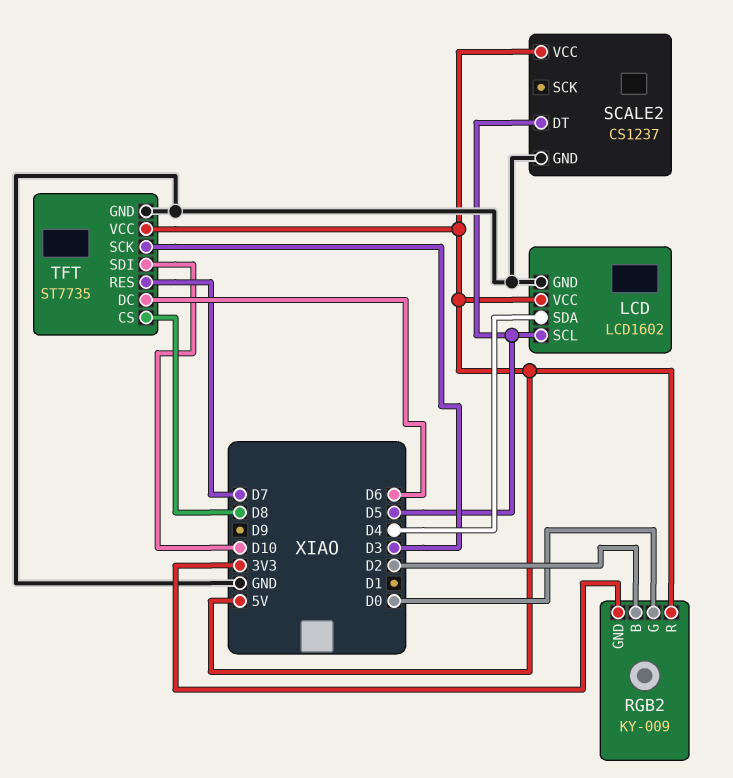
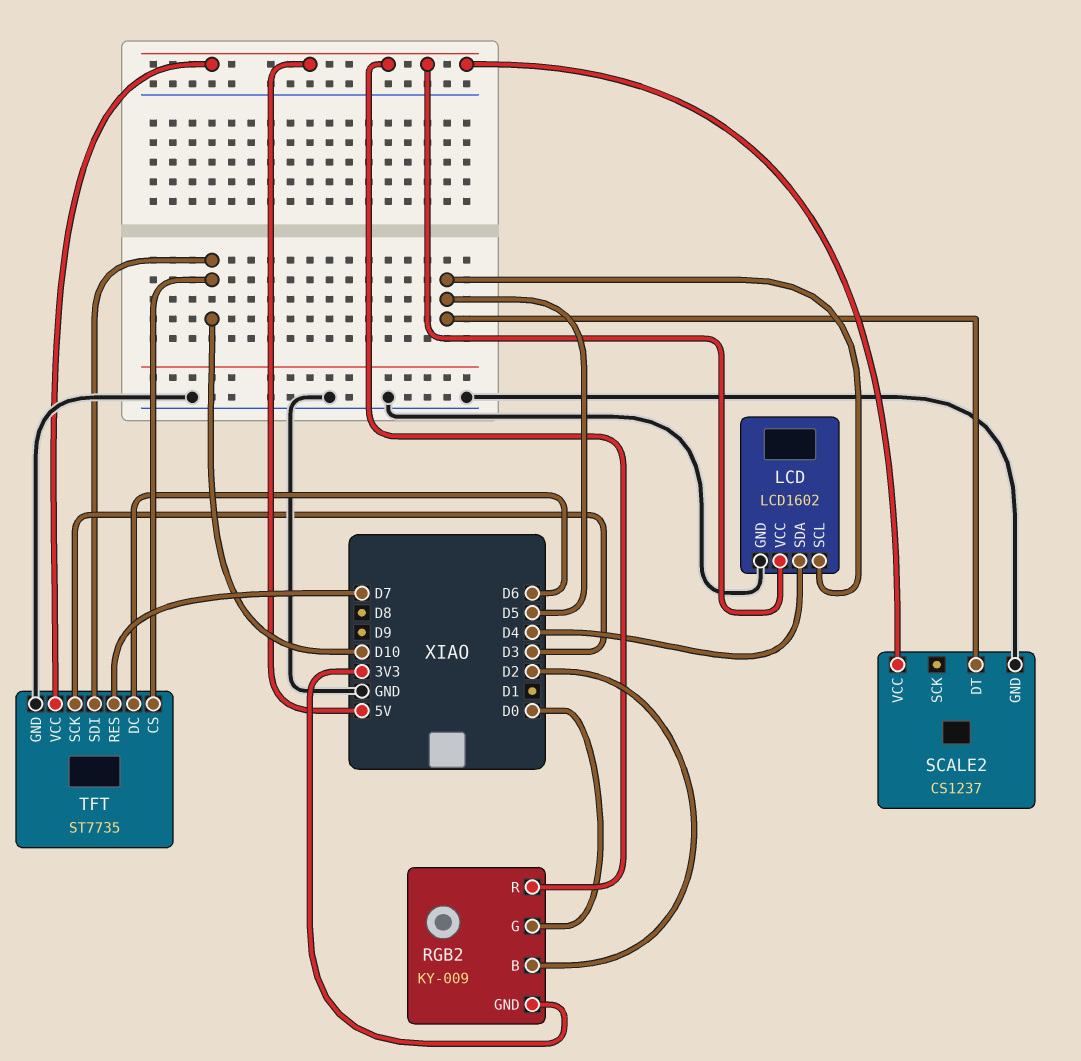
TFT pin CS: D8 -> D10

